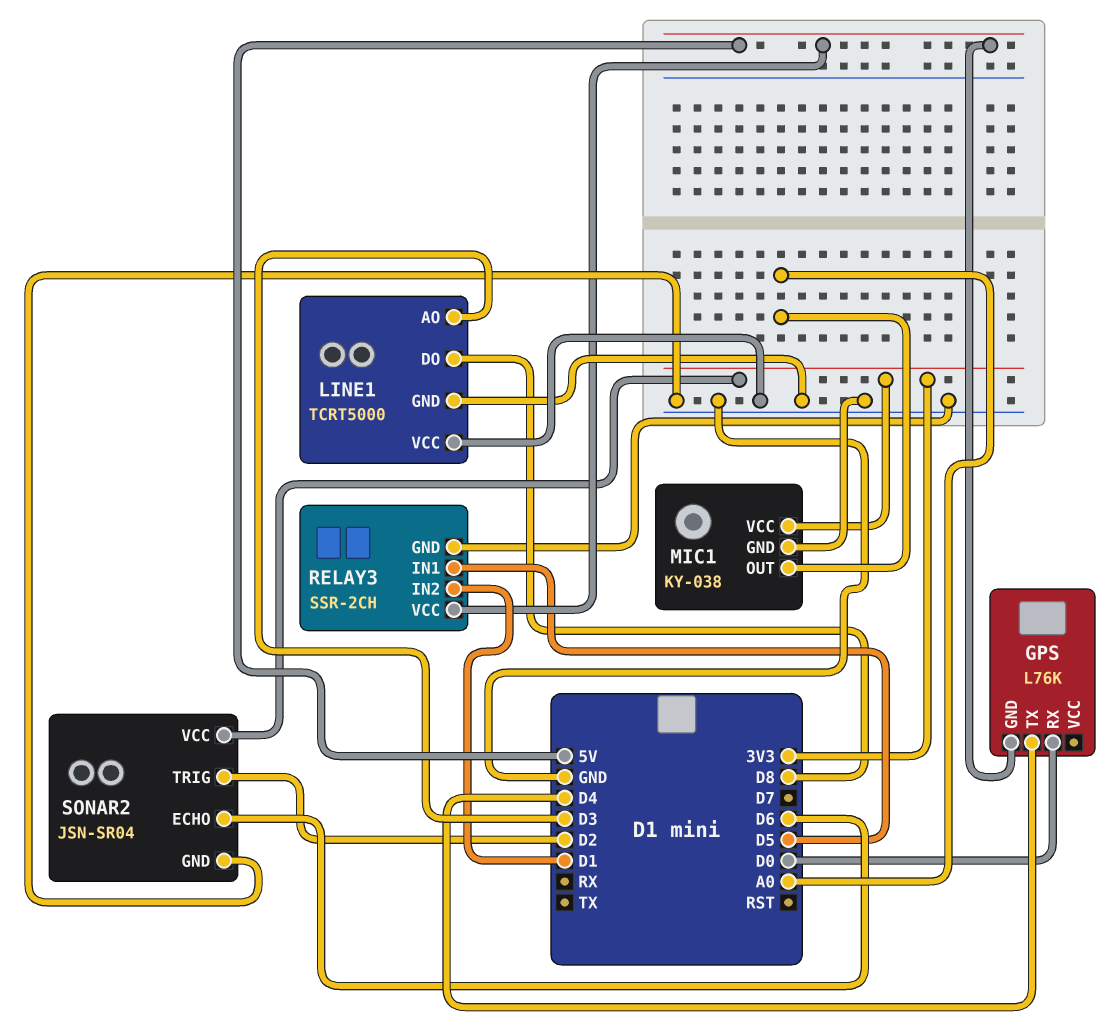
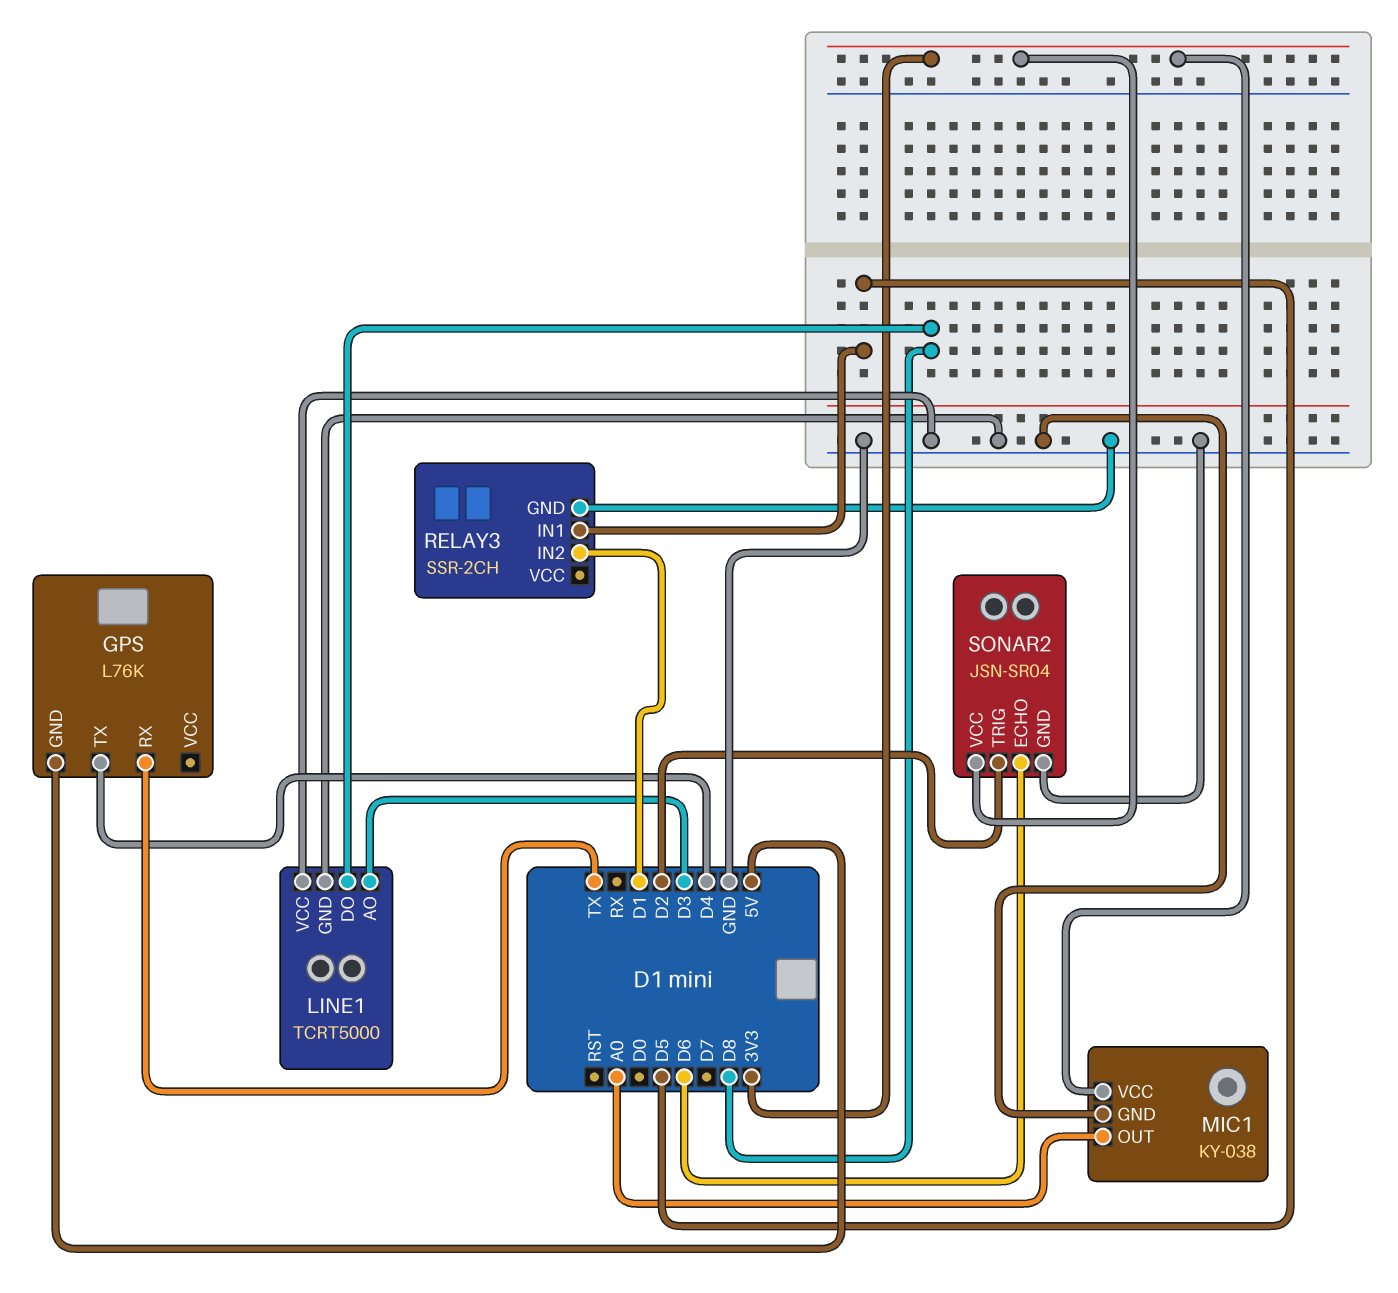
GPS pin RX: D0 -> TX
RELAY3 pin VCC: 5V -> none

